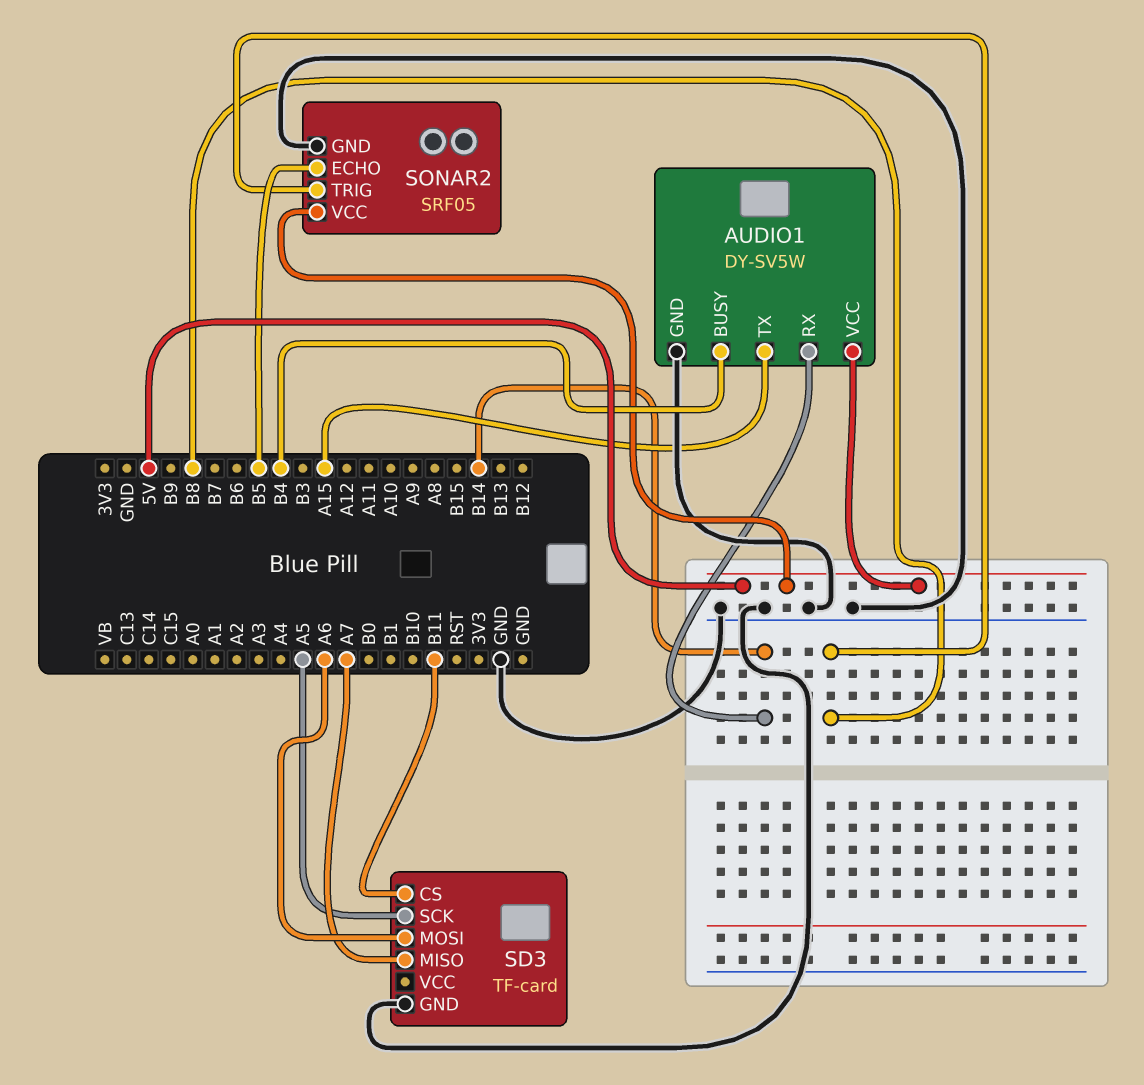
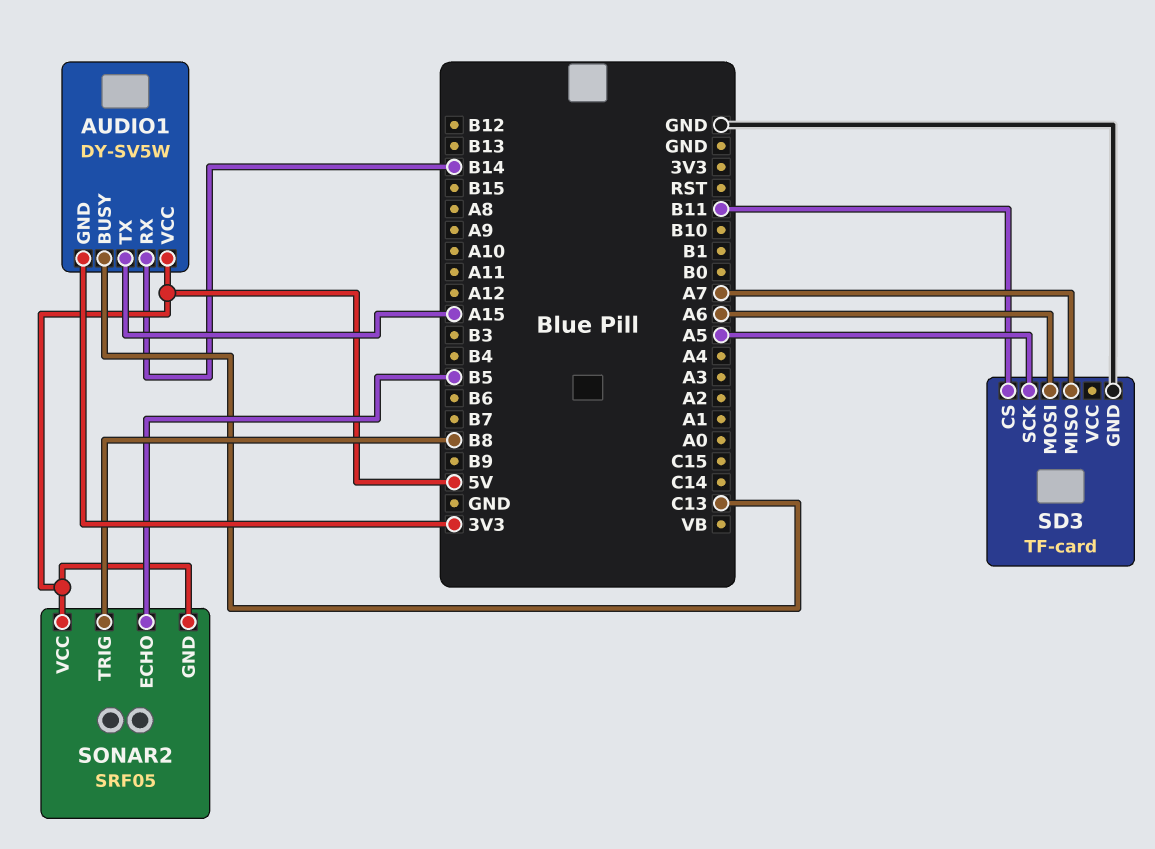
AUDIO1 pin BUSY: B4 -> C13
AUDIO1 pin GND: GND -> 3V3
SONAR2 pin GND: GND -> 5V

